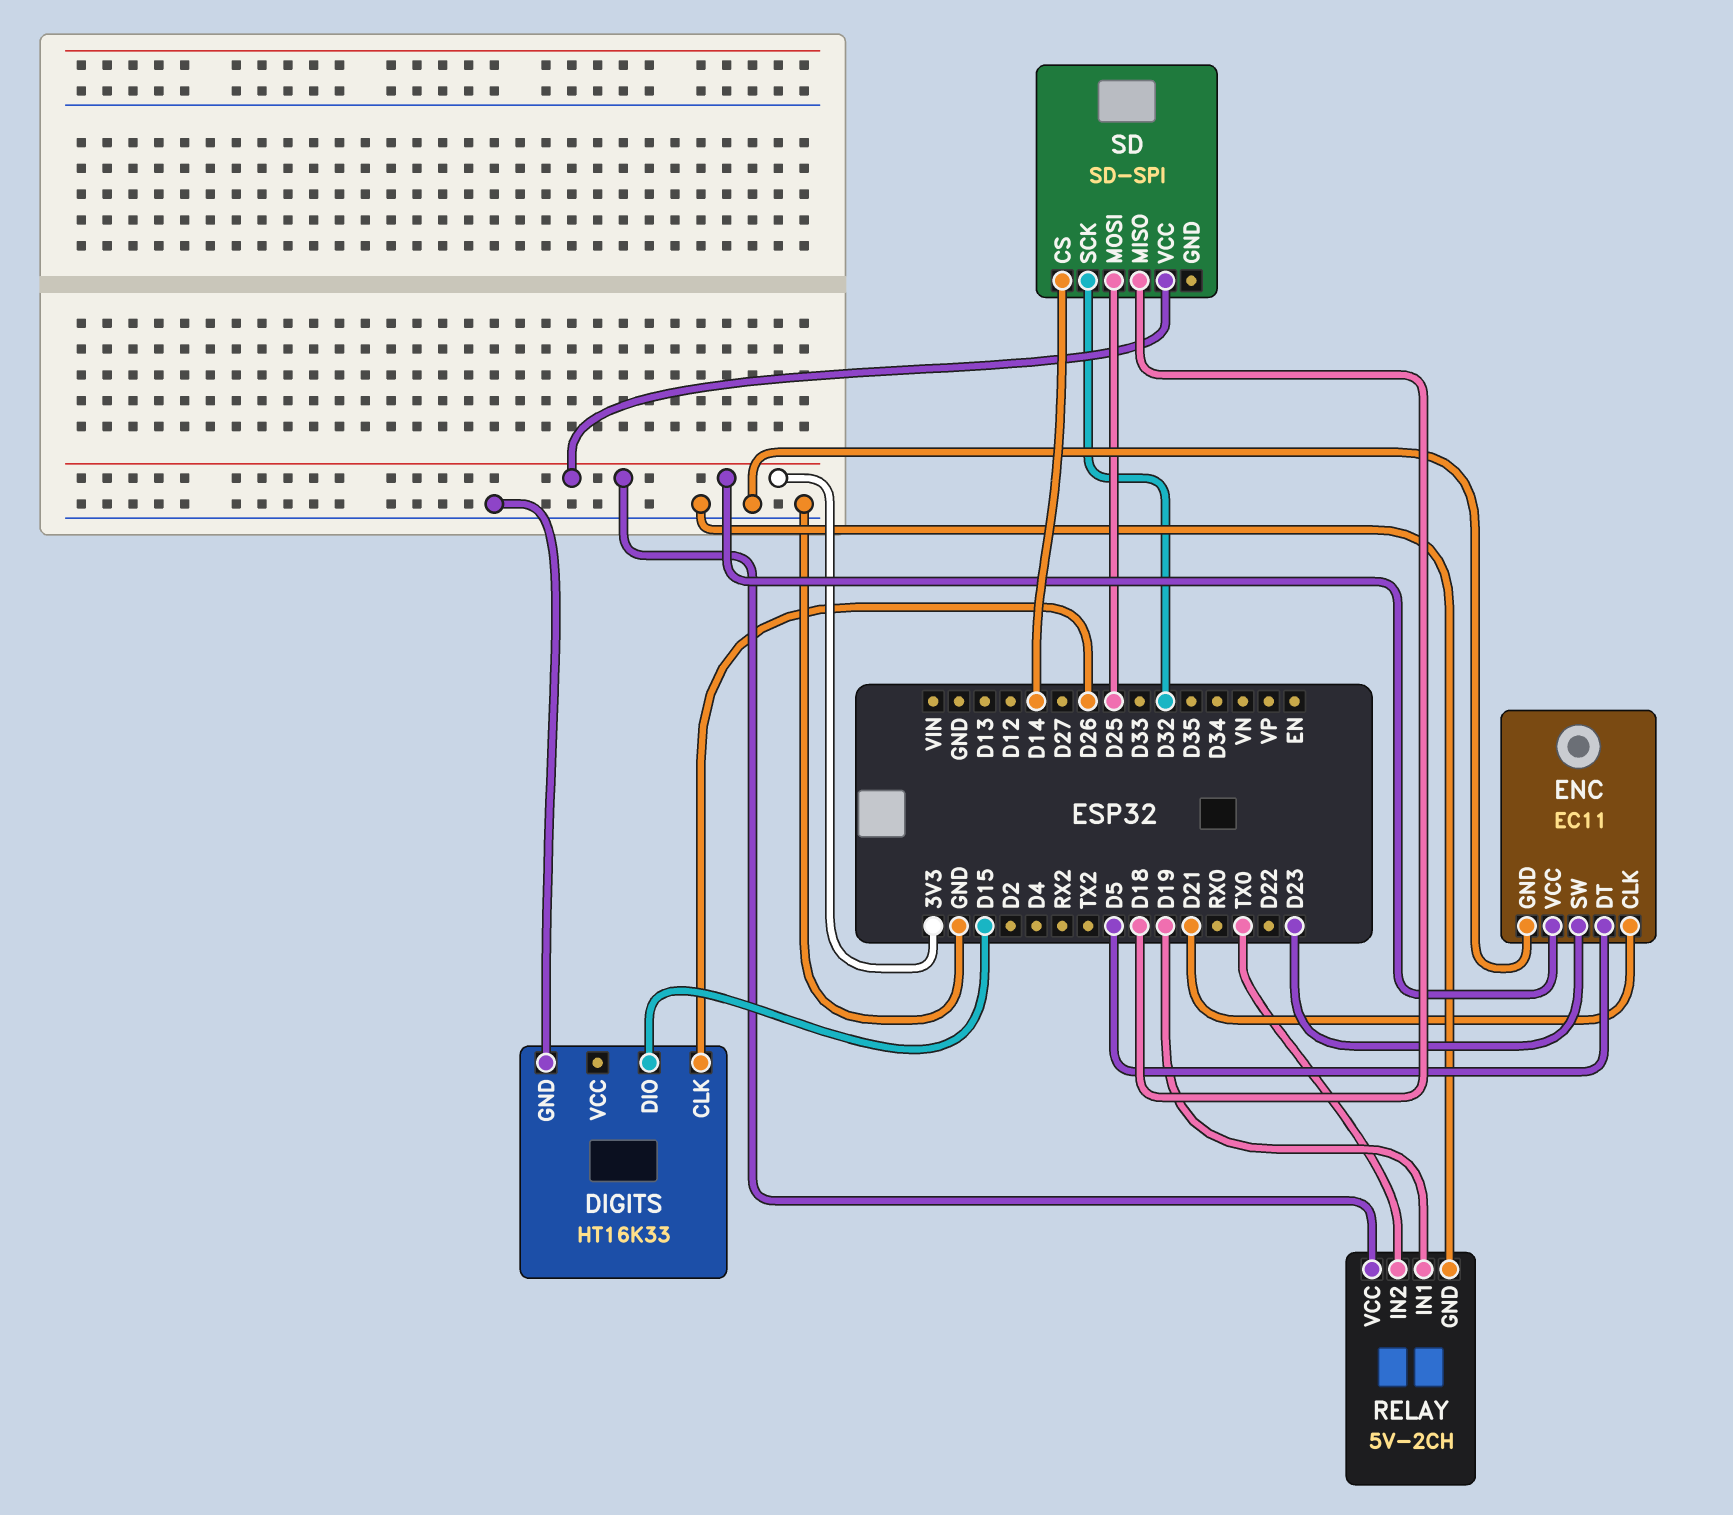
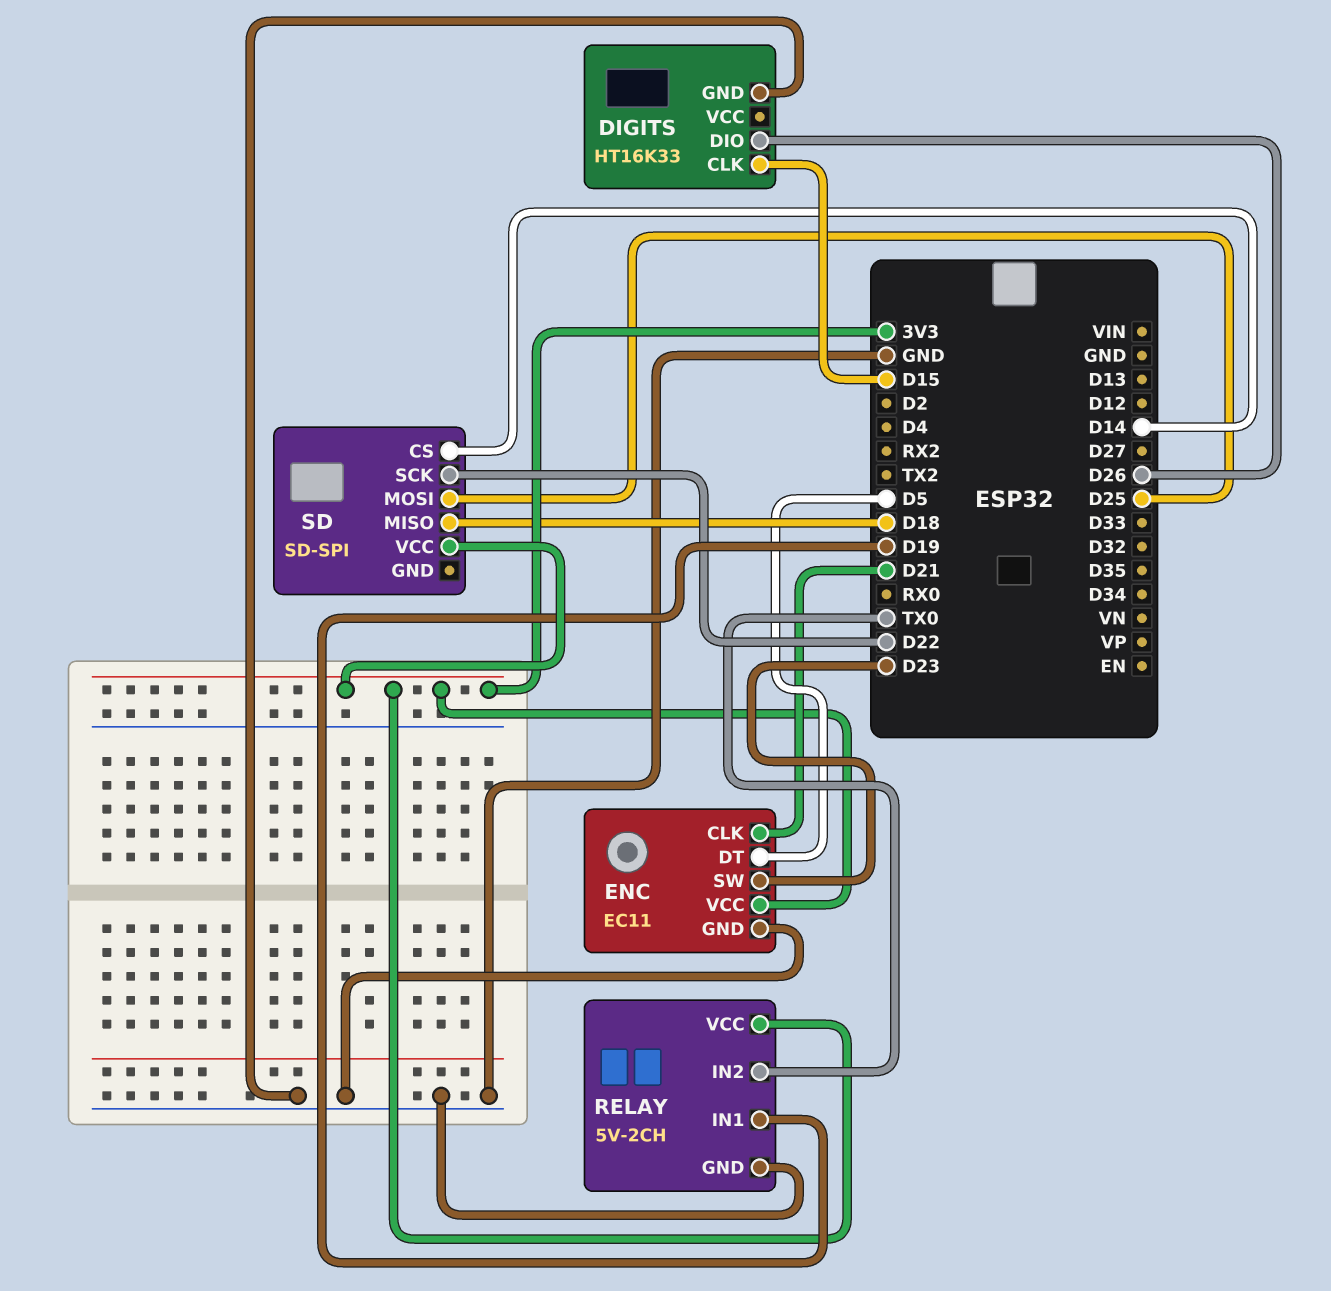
DIGITS pin CLK: D26 -> D15
DIGITS pin DIO: D15 -> D26
SD pin SCK: D32 -> D22

